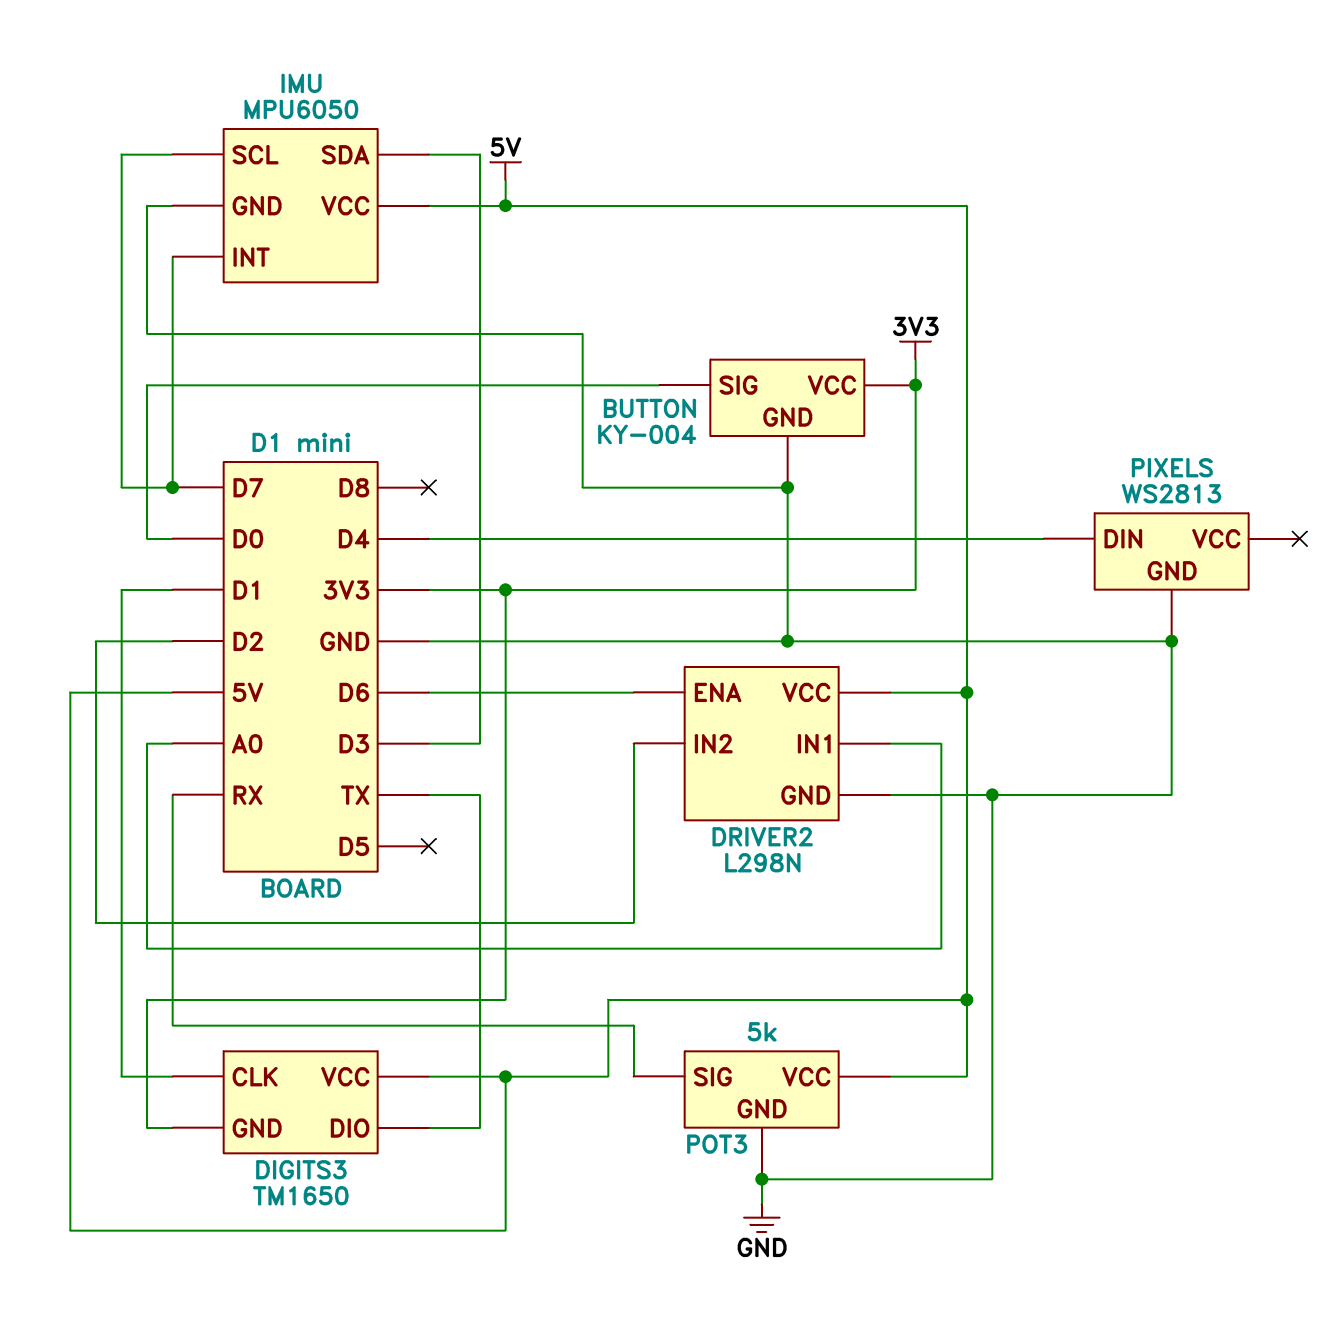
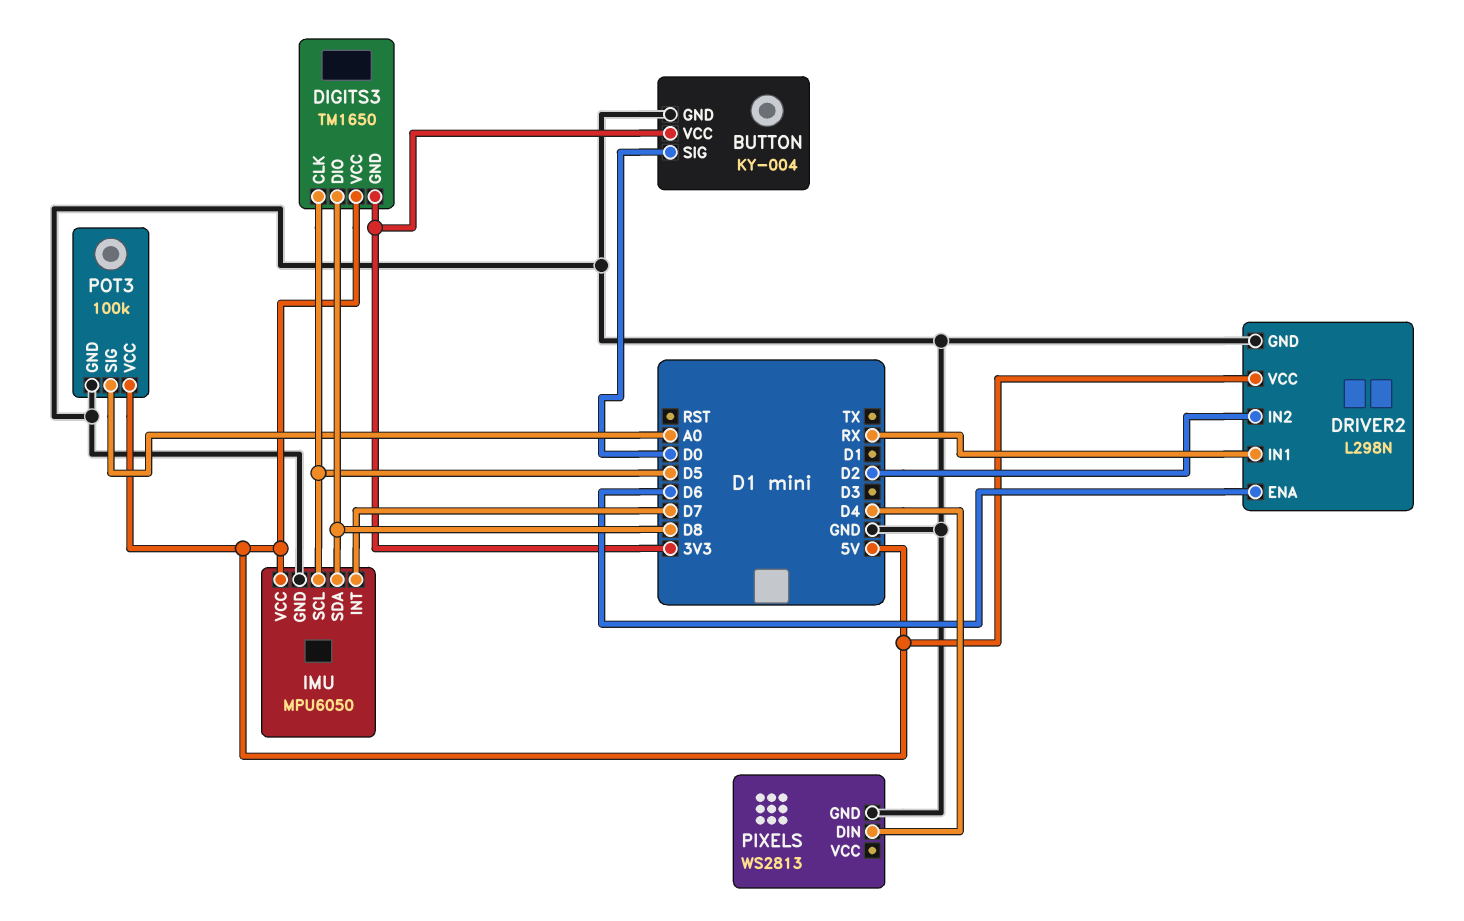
DIGITS3 pin CLK: D1 -> D5
DIGITS3 pin DIO: TX -> D8
DRIVER2 pin IN1: A0 -> RX
IMU pin SCL: D7 -> D5
IMU pin SDA: D3 -> D8
POT3: 5k -> 100k
POT3 pin SIG: RX -> A0

